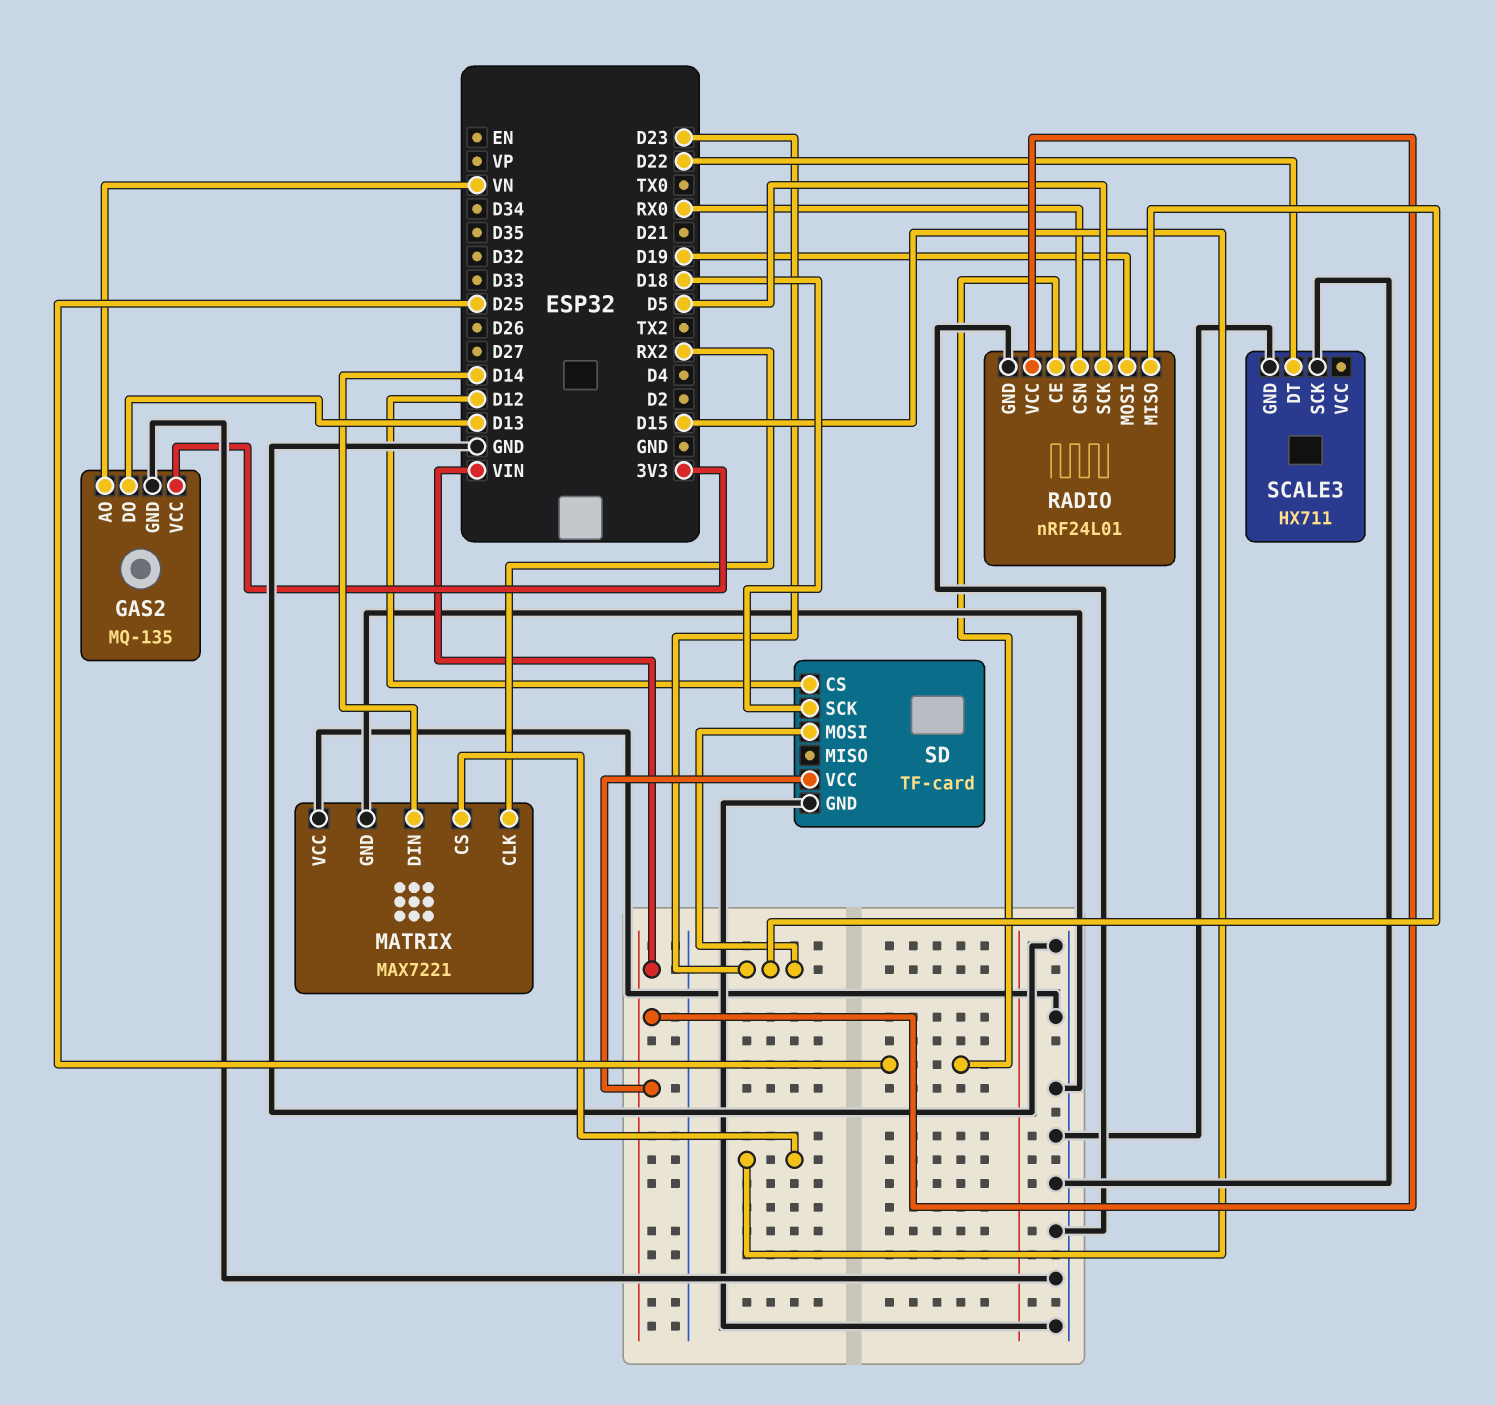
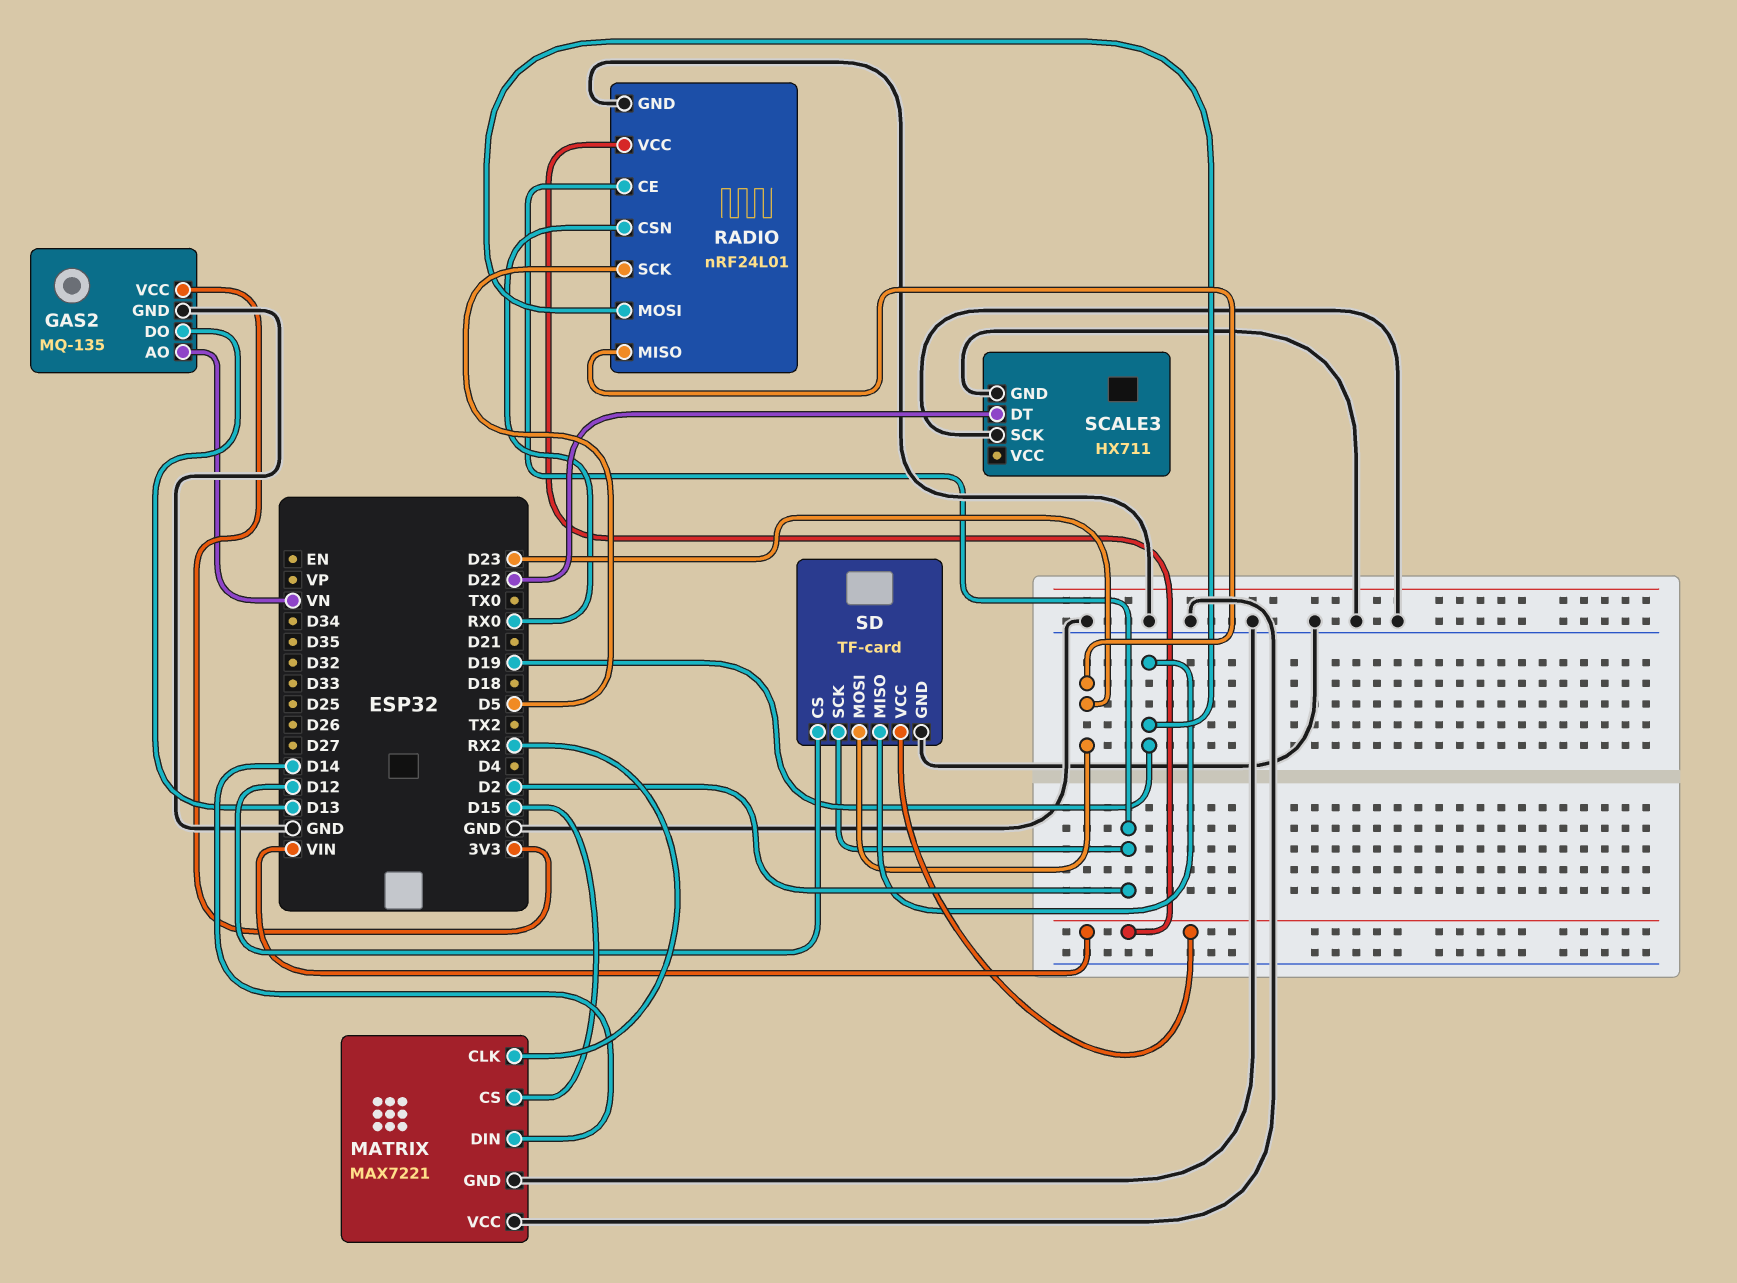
RADIO pin CE: D25 -> D2
SD pin MISO: none -> D19
SD pin SCK: D18 -> D2

